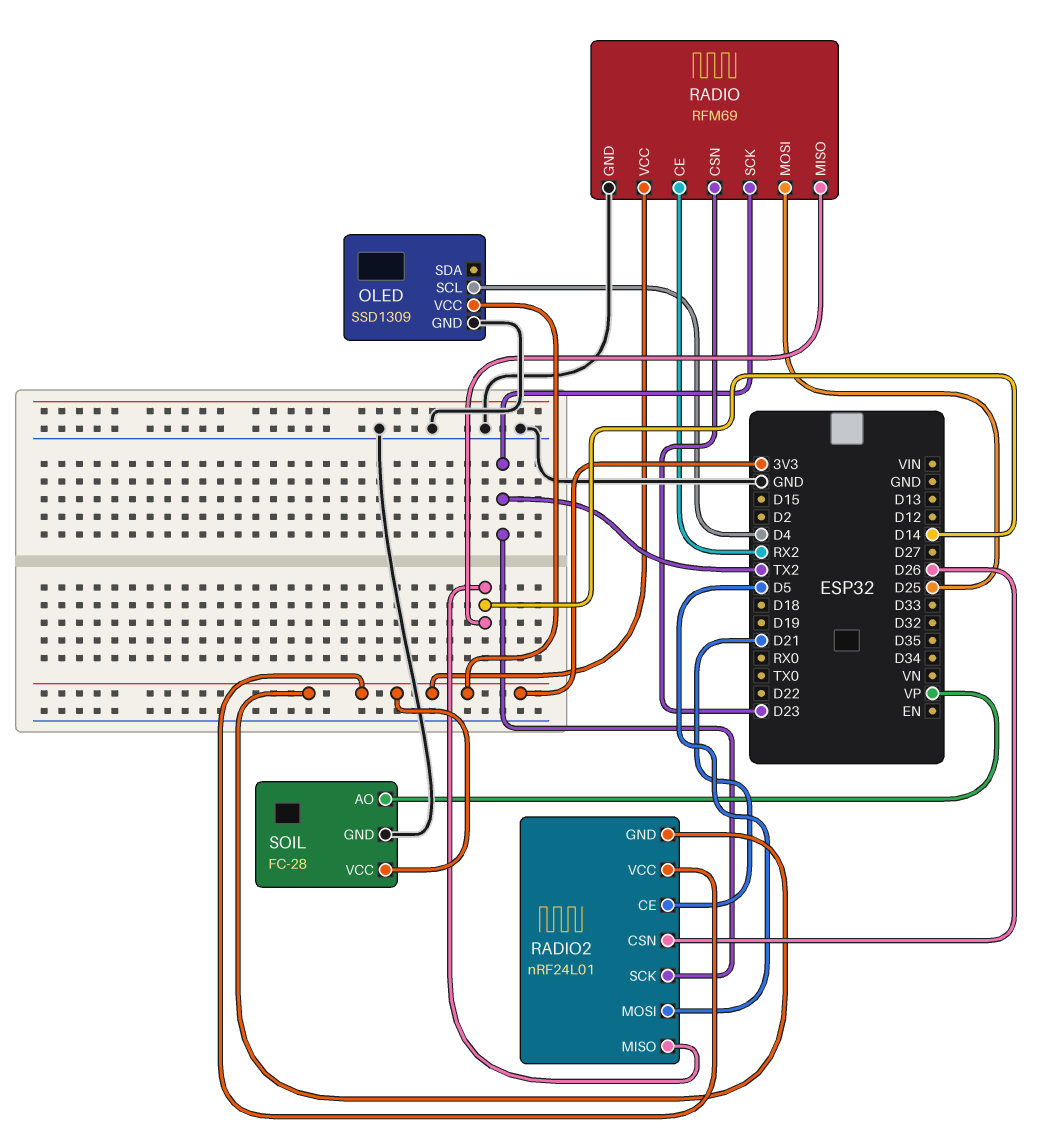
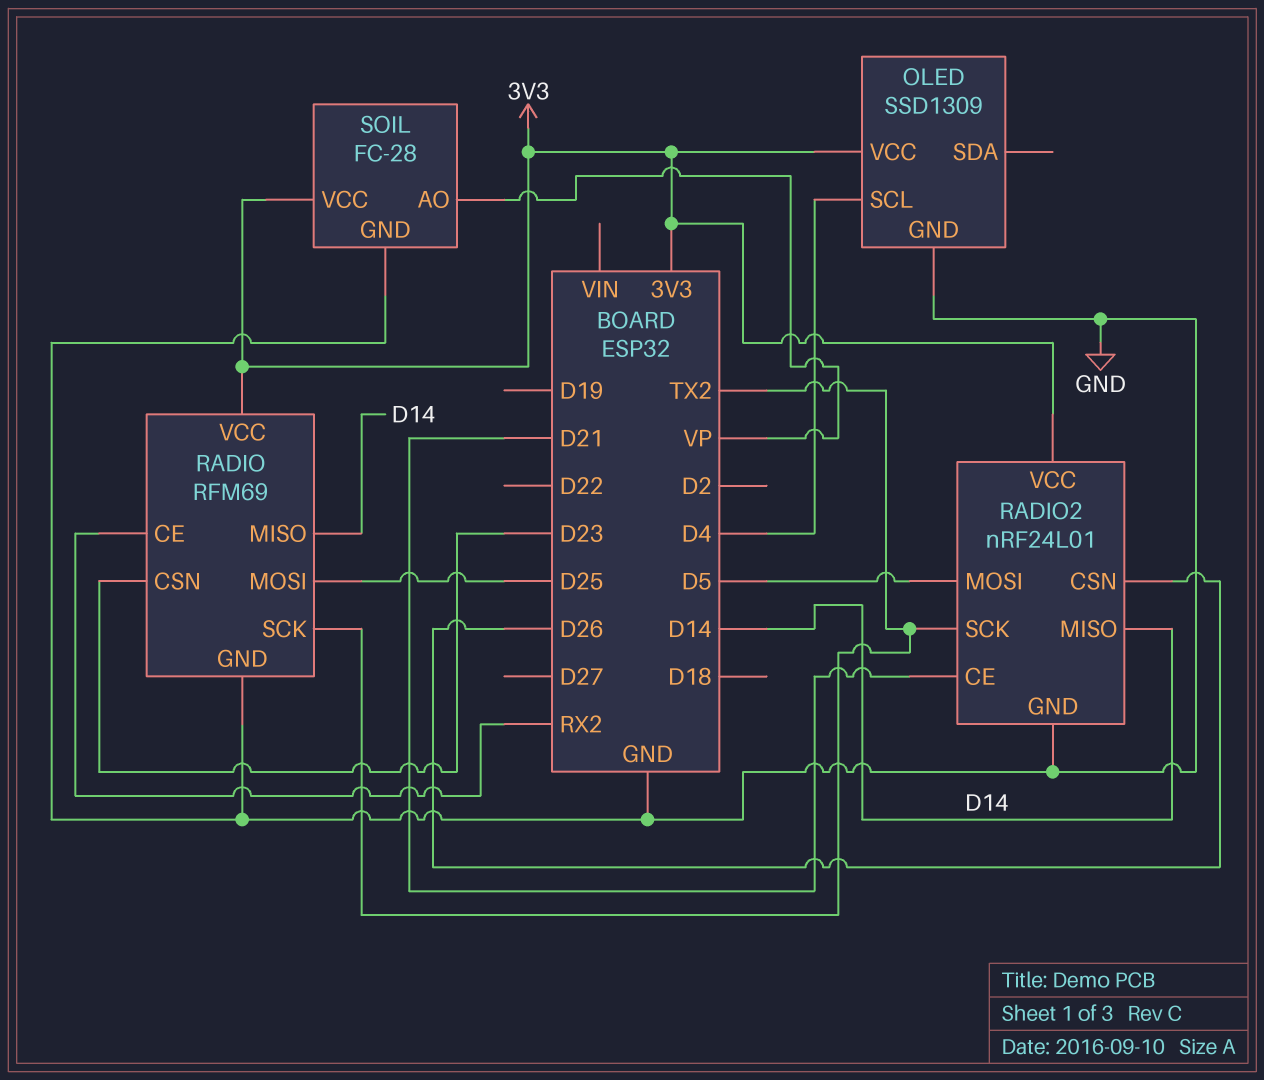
RADIO2 pin GND: 3V3 -> GND

